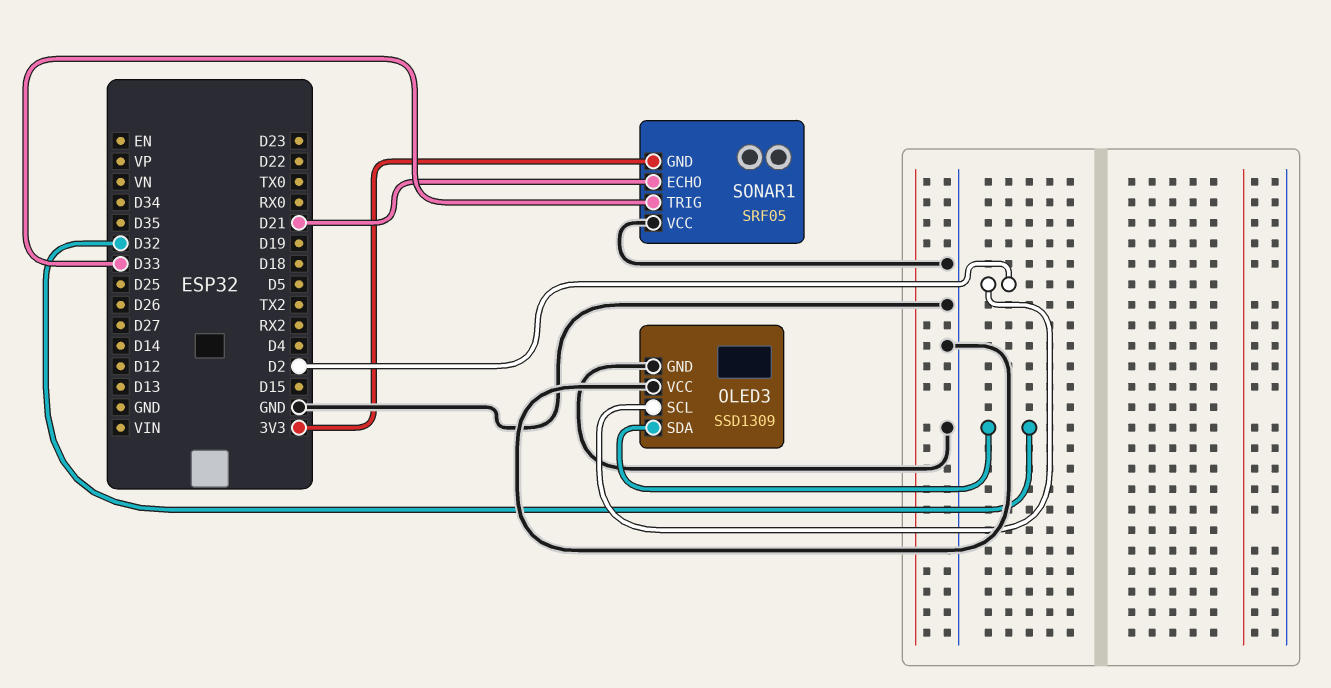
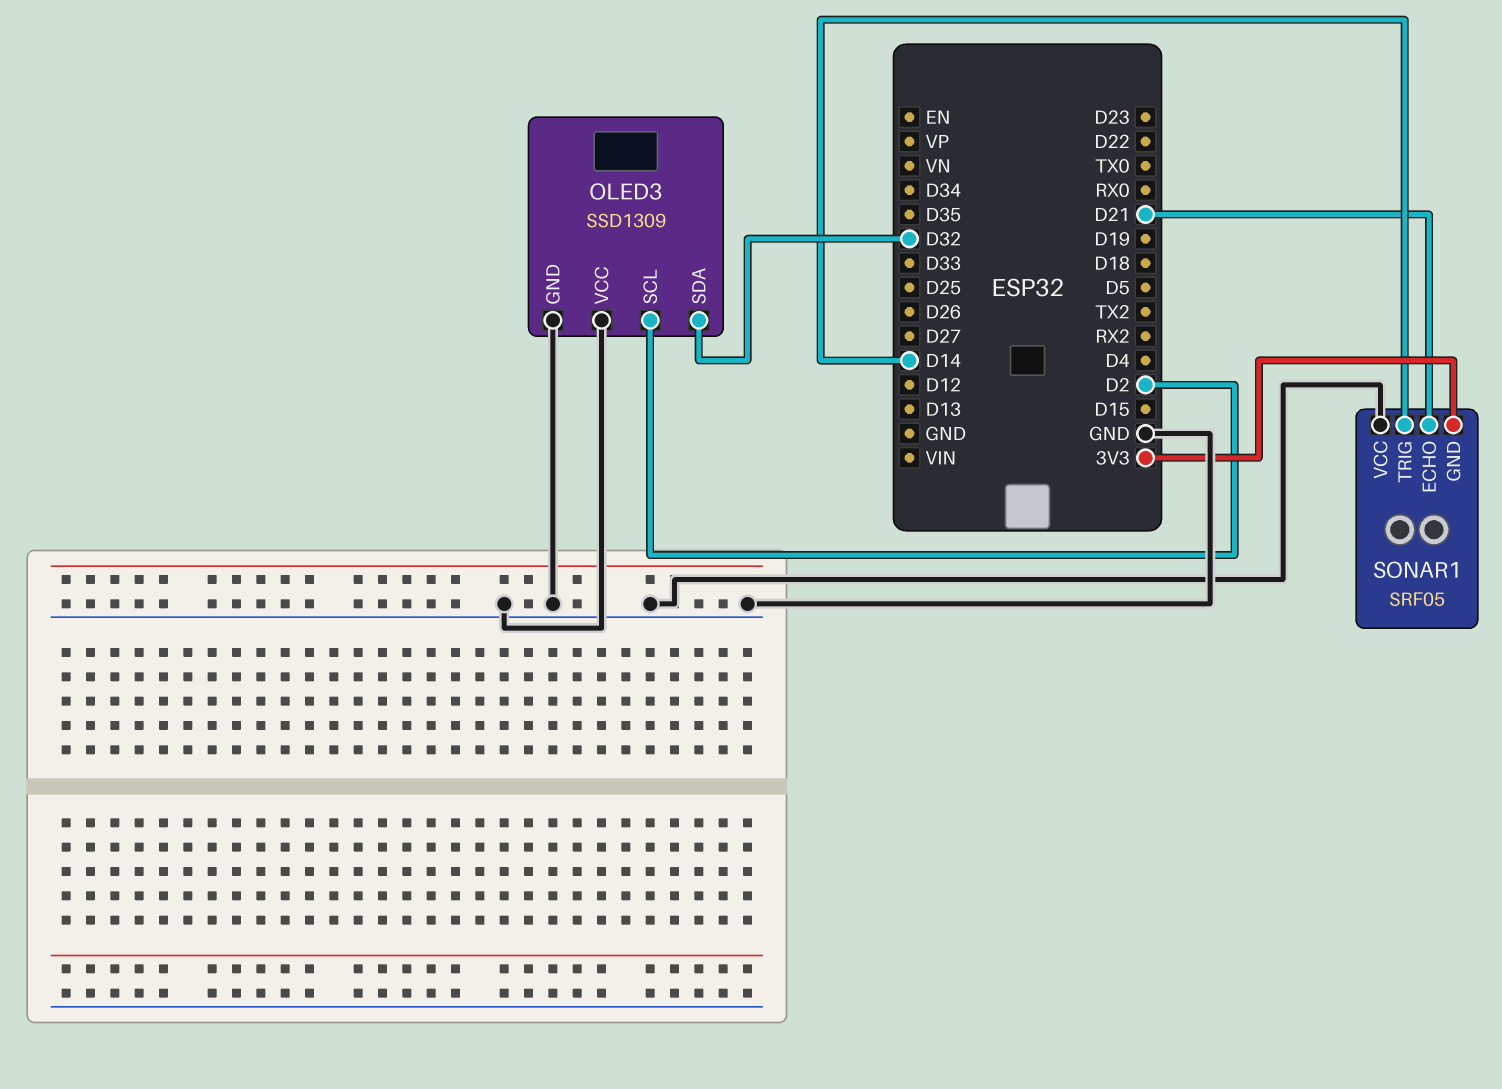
SONAR1 pin TRIG: D33 -> D14

